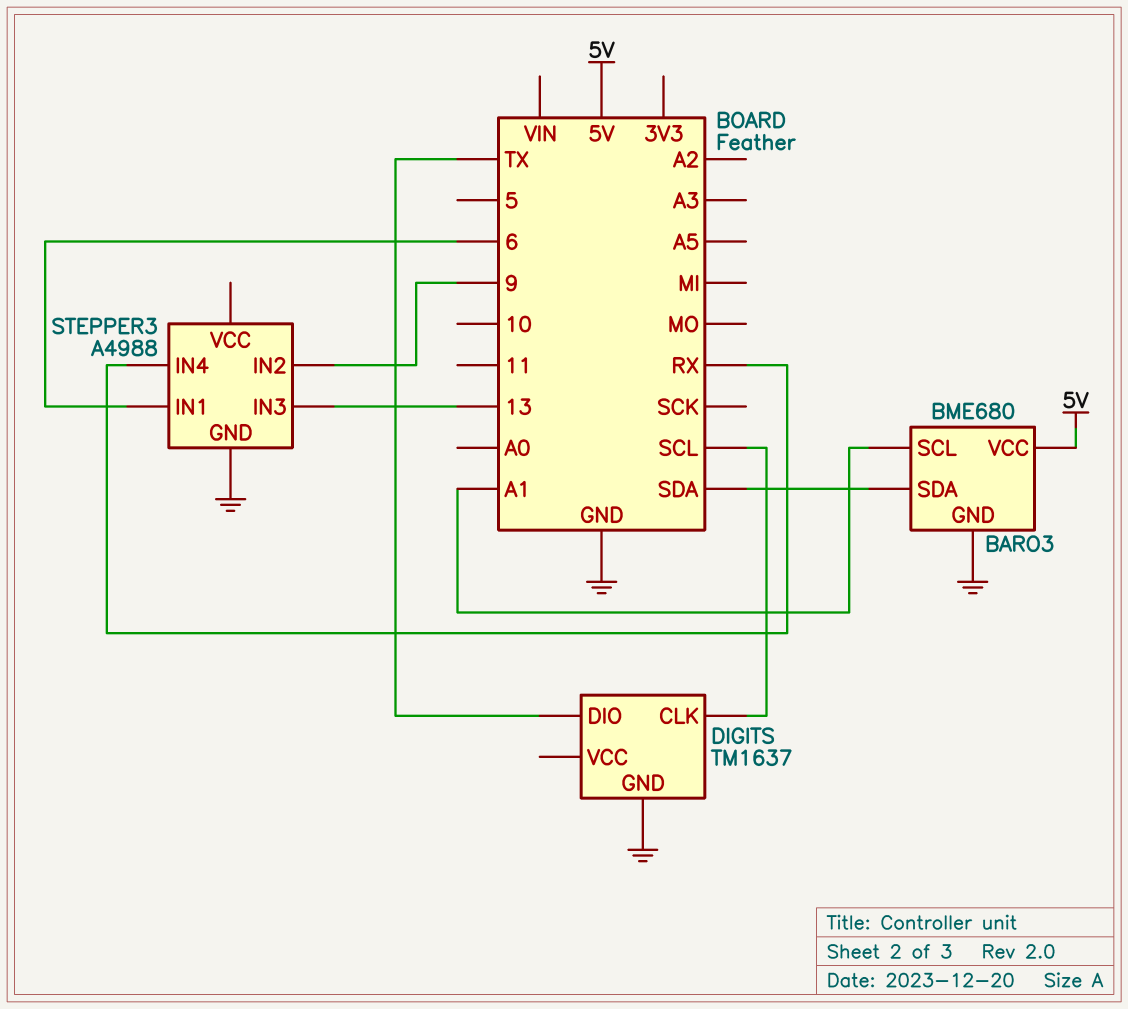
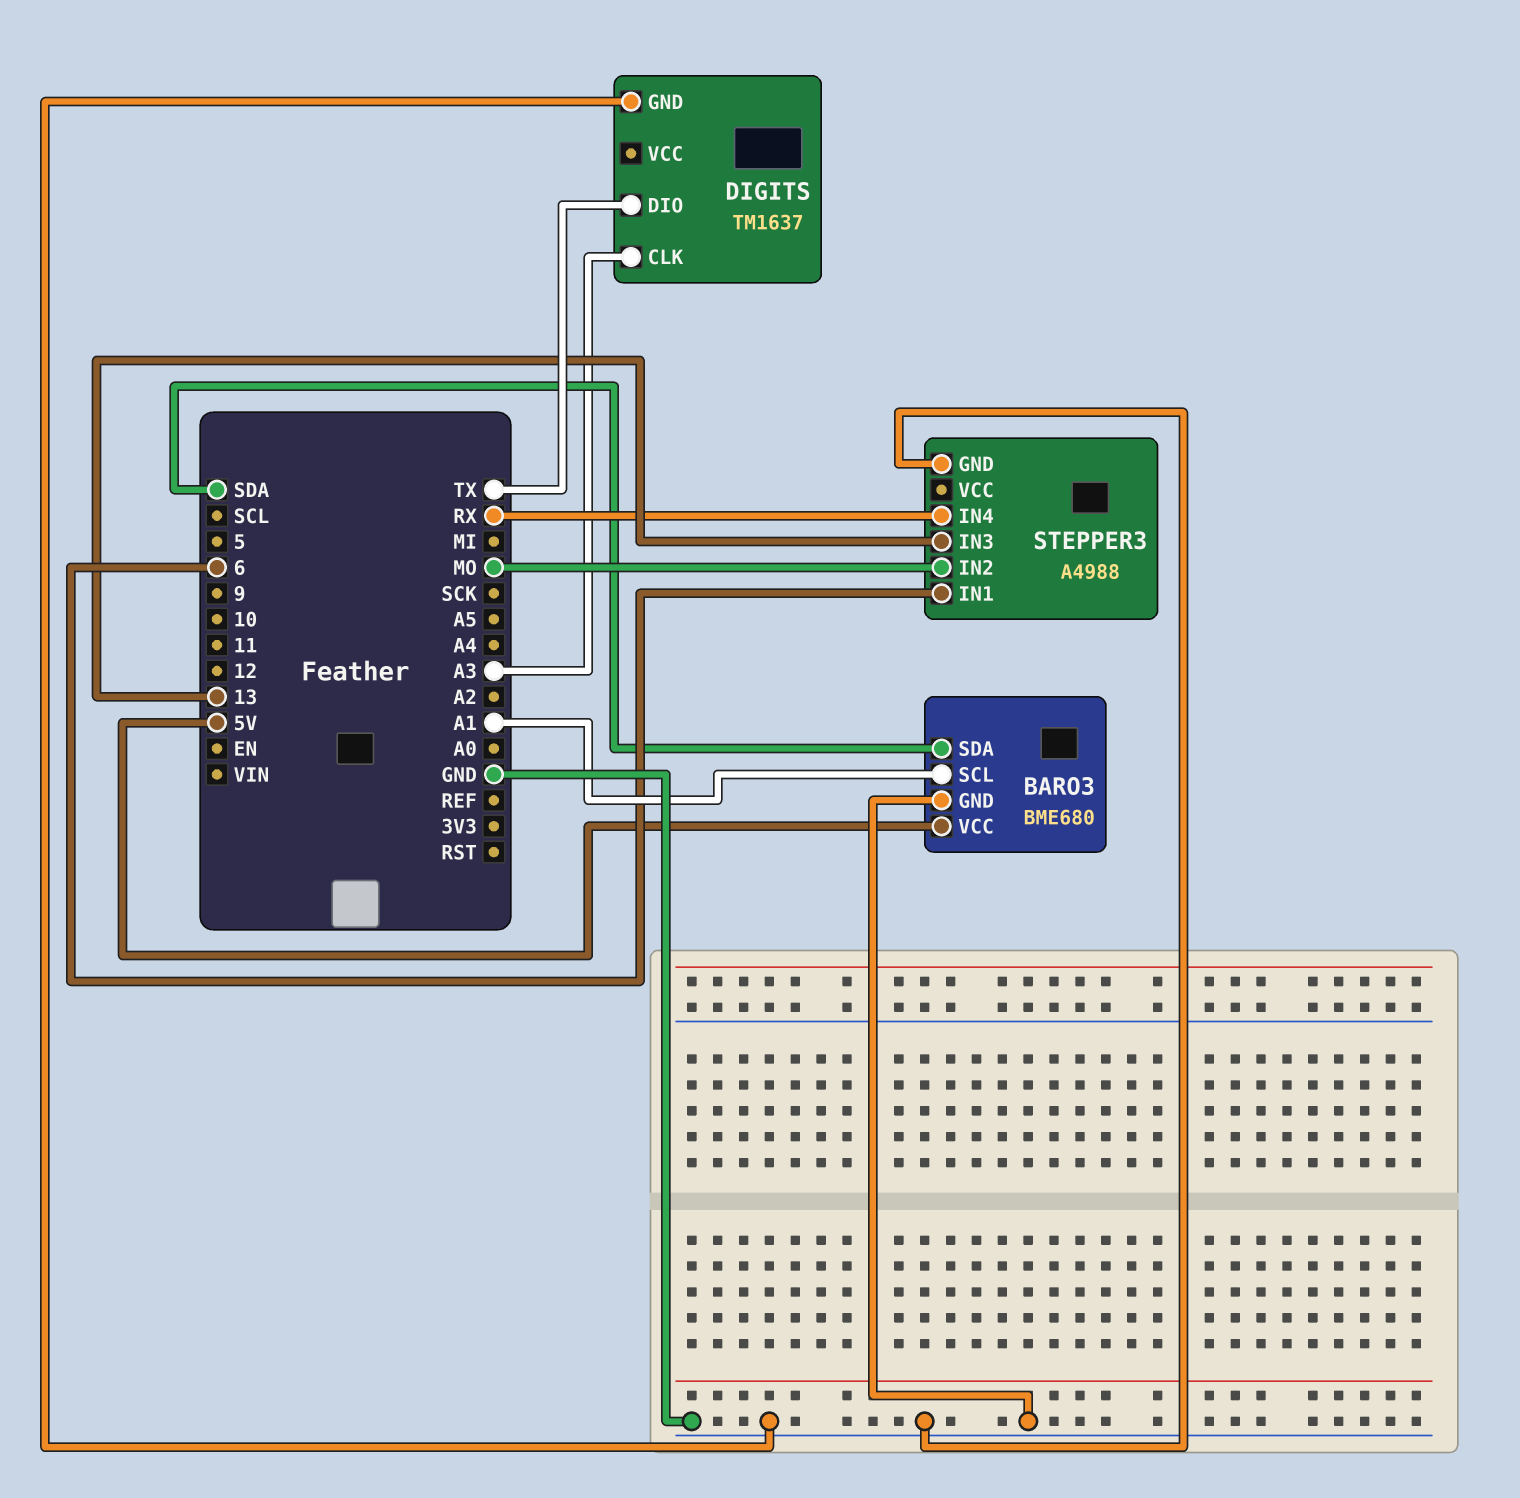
DIGITS pin CLK: SCL -> A3
STEPPER3 pin IN2: 9 -> MO

